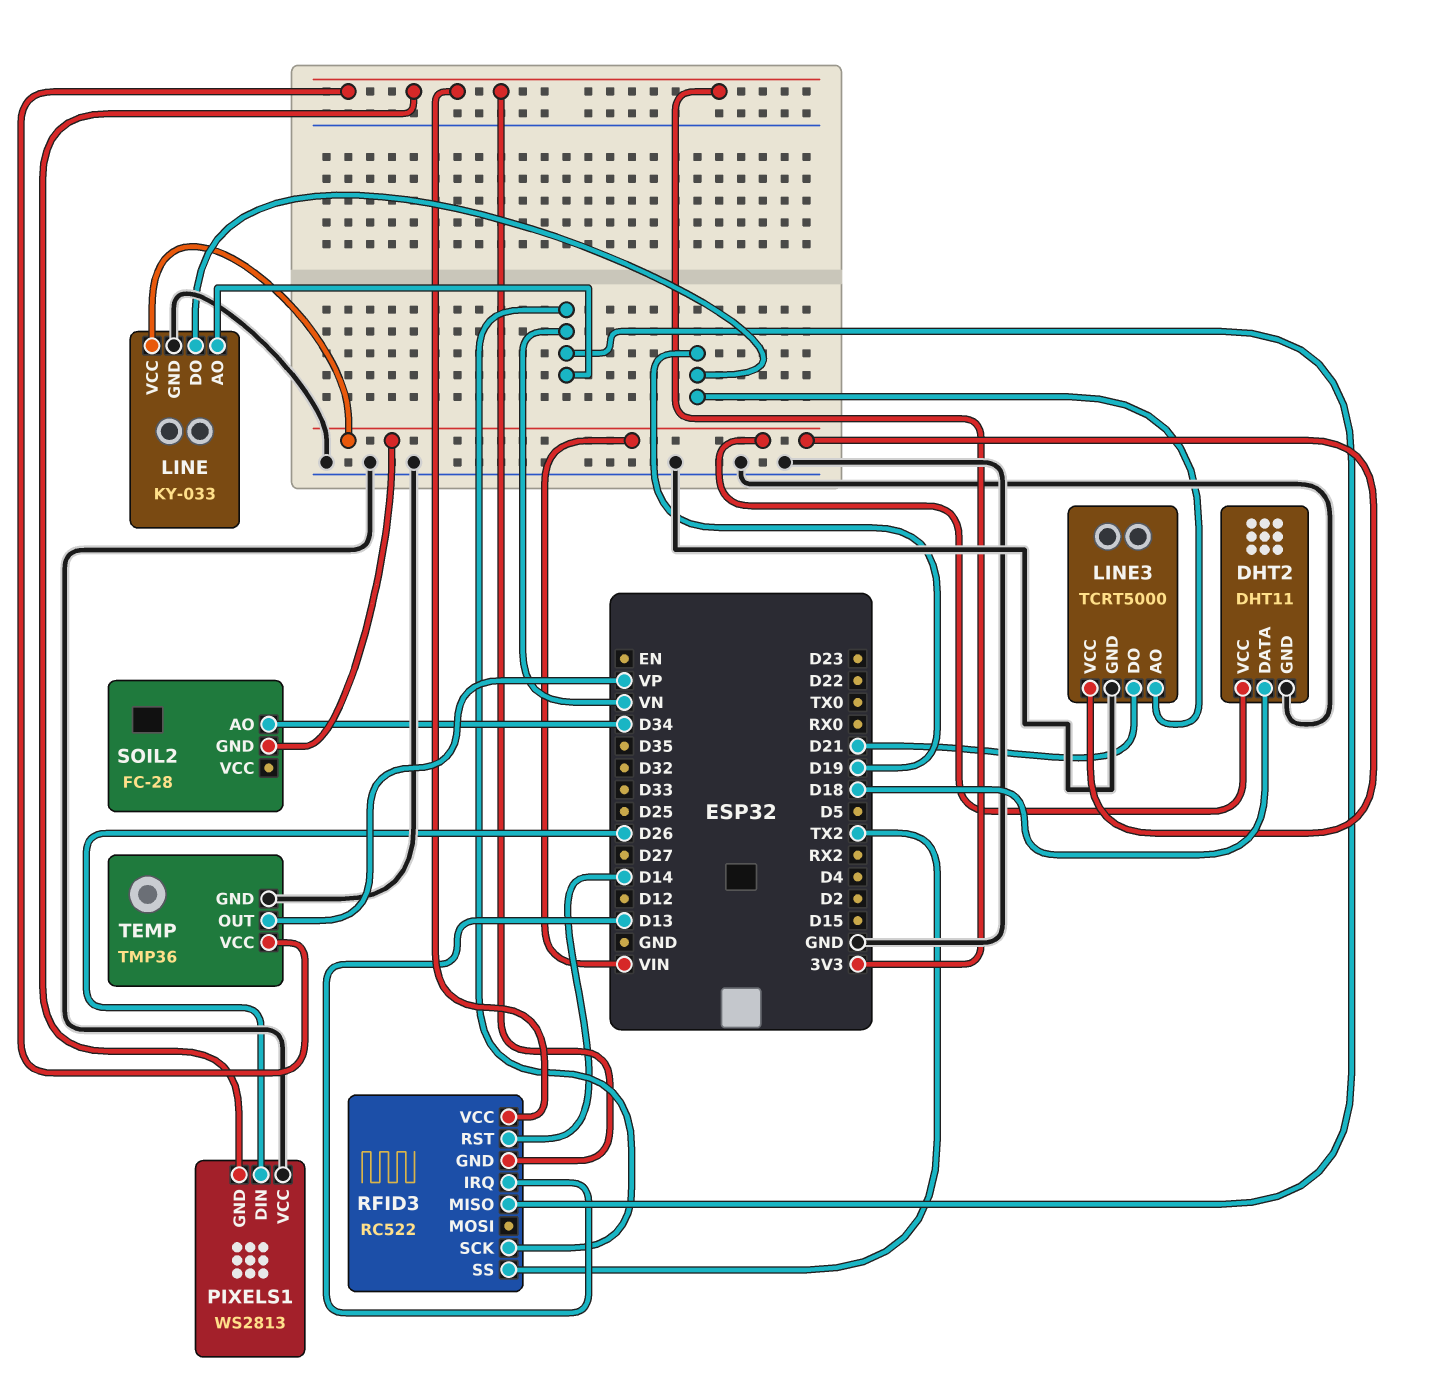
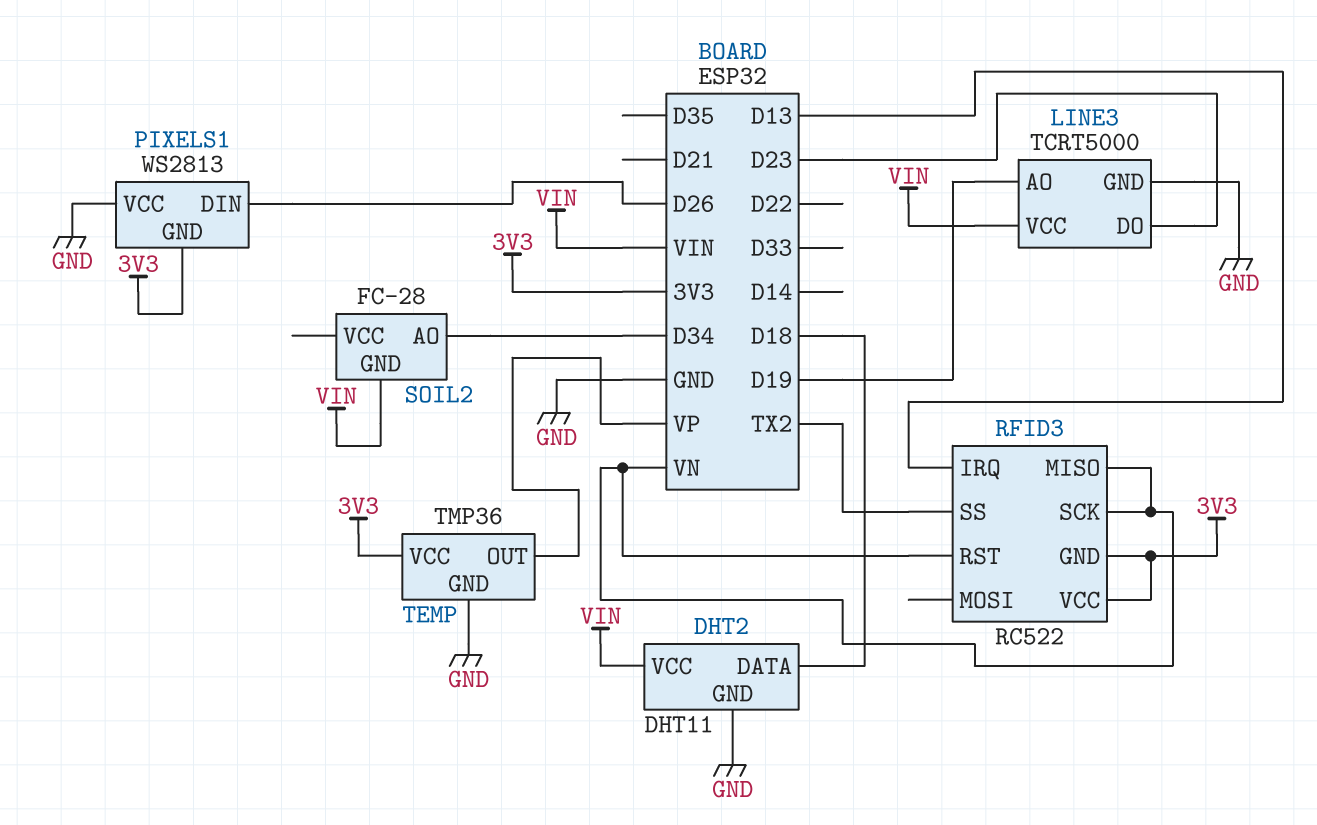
LINE: KY-033 -> none
LINE pin AO: VN -> none
LINE pin DO: D19 -> none
LINE pin GND: GND -> none
LINE pin VCC: VIN -> none
LINE3 pin DO: D21 -> D23
RFID3 pin RST: D14 -> VN

